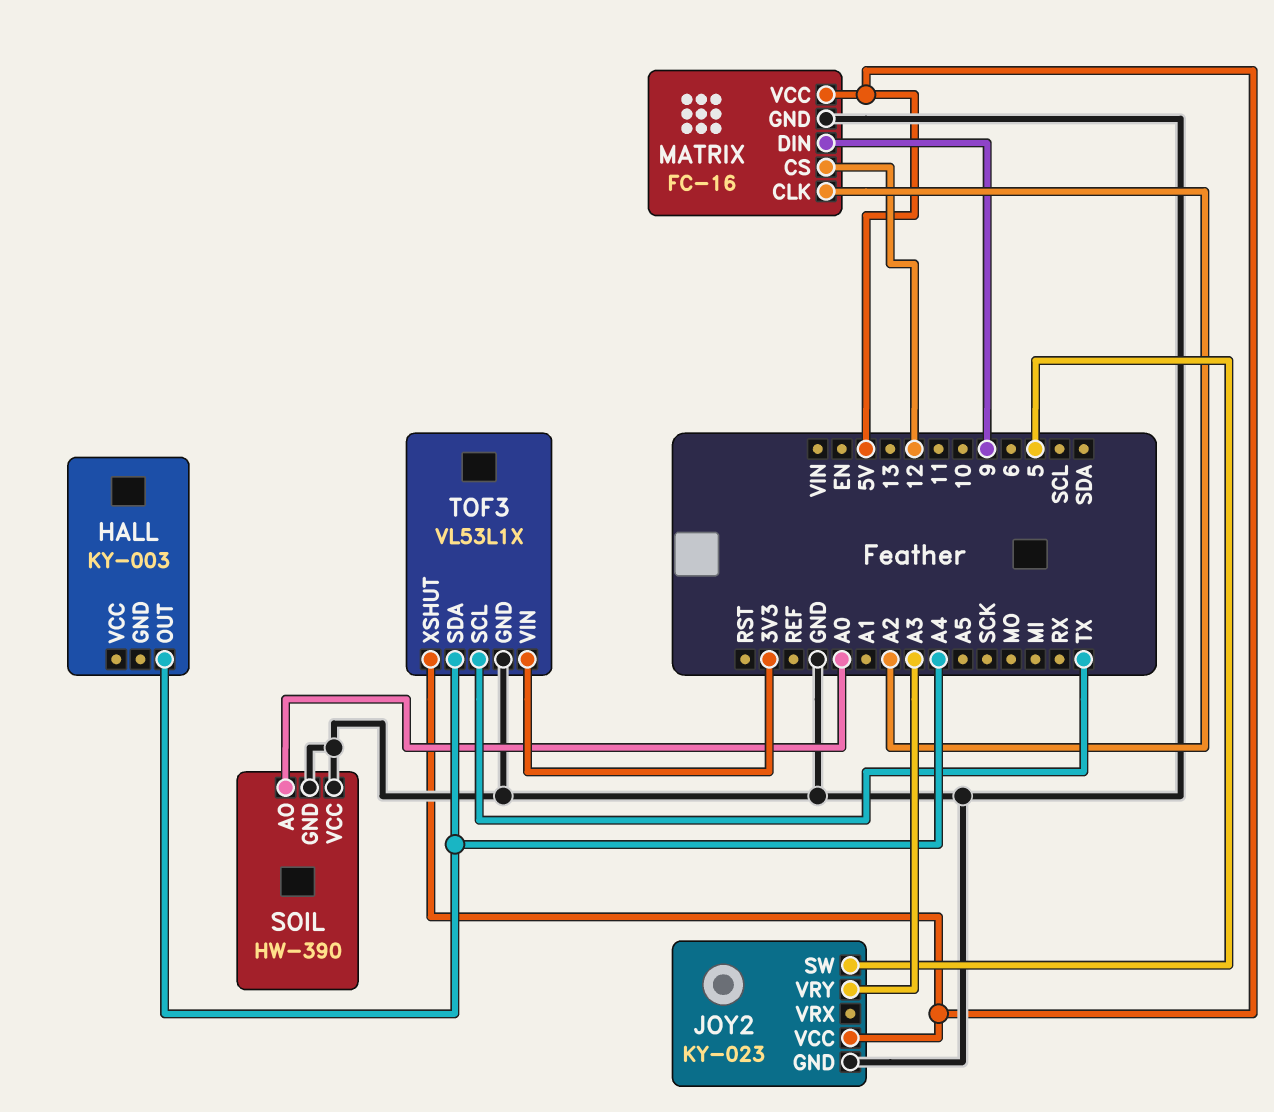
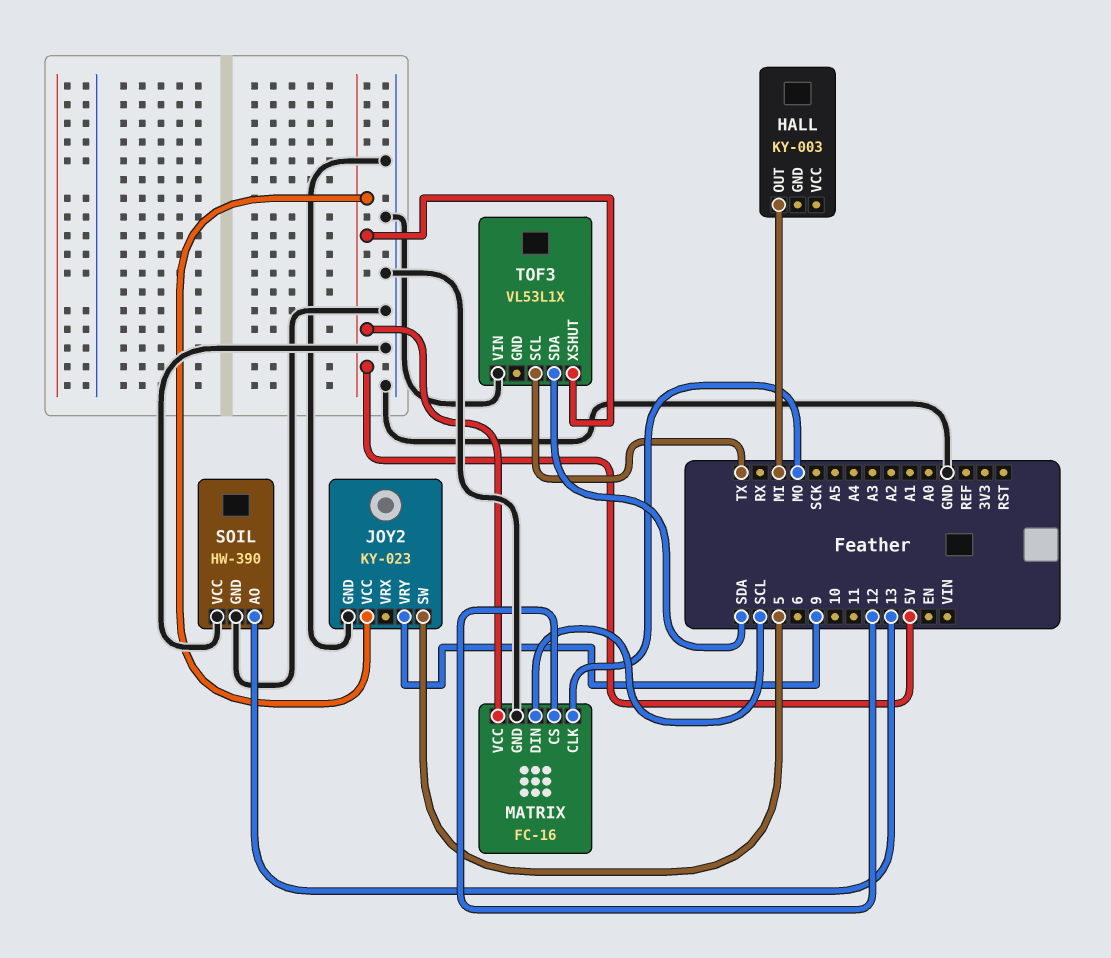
HALL pin OUT: A4 -> MI
JOY2 pin VRY: A3 -> 9
MATRIX pin CLK: A2 -> MO
MATRIX pin DIN: 9 -> SCL
SOIL pin AO: A0 -> 13
TOF3 pin GND: GND -> none
TOF3 pin SDA: A4 -> SDA
TOF3 pin VIN: 3V3 -> GND

